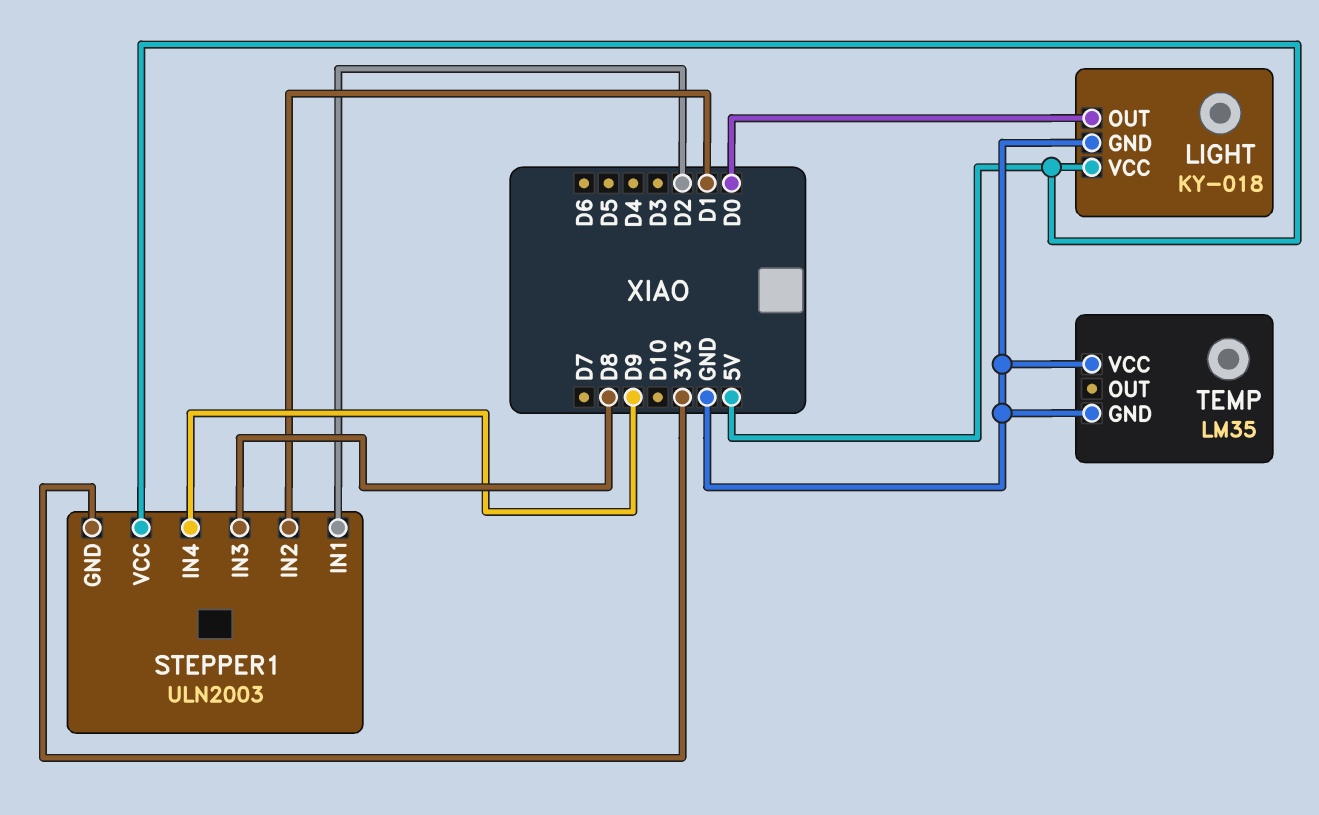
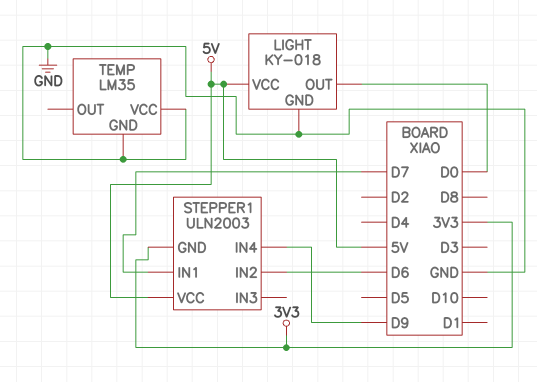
STEPPER1 pin IN1: D2 -> D7
STEPPER1 pin IN2: D1 -> D6
STEPPER1 pin IN3: D8 -> none

